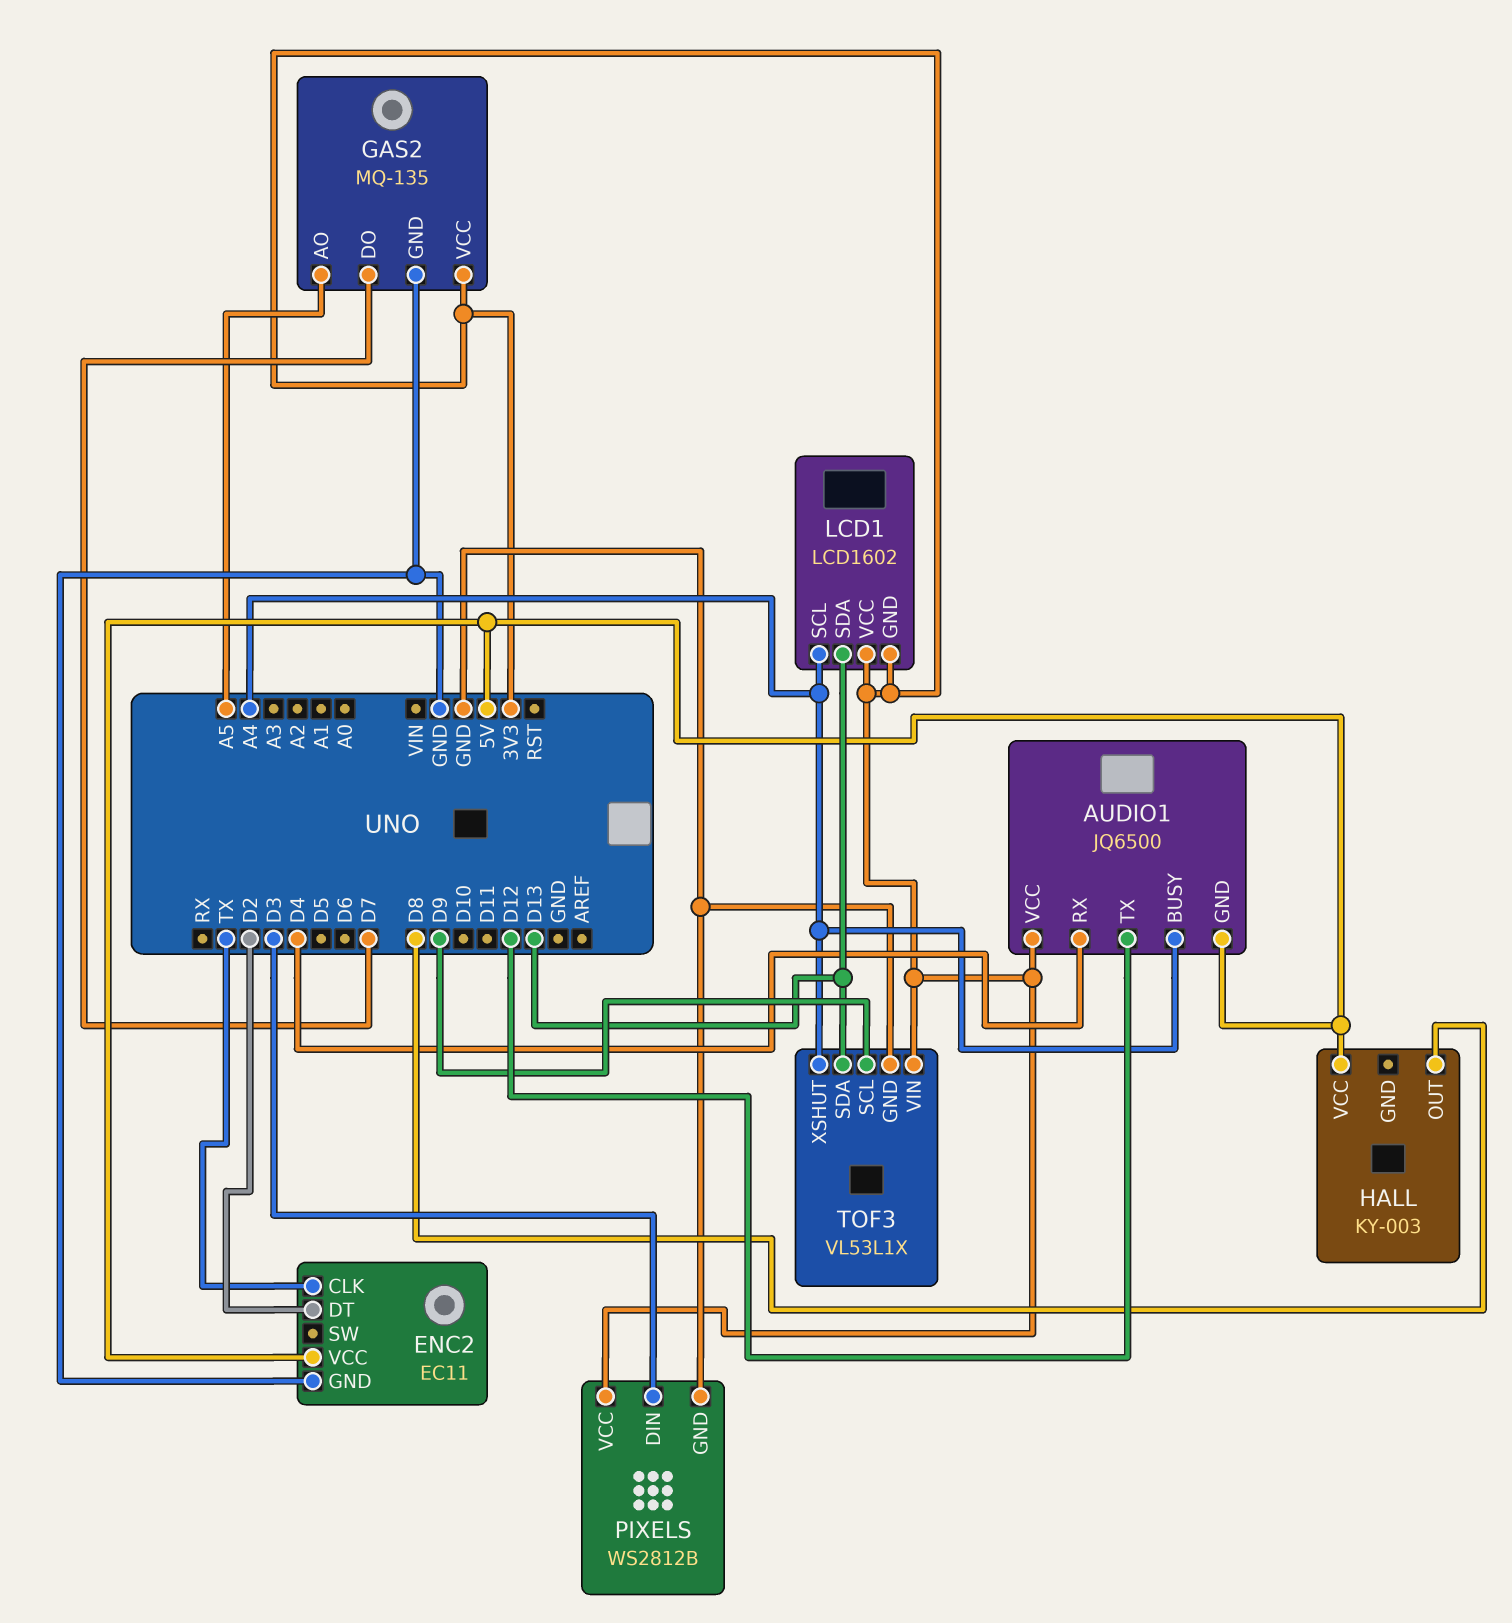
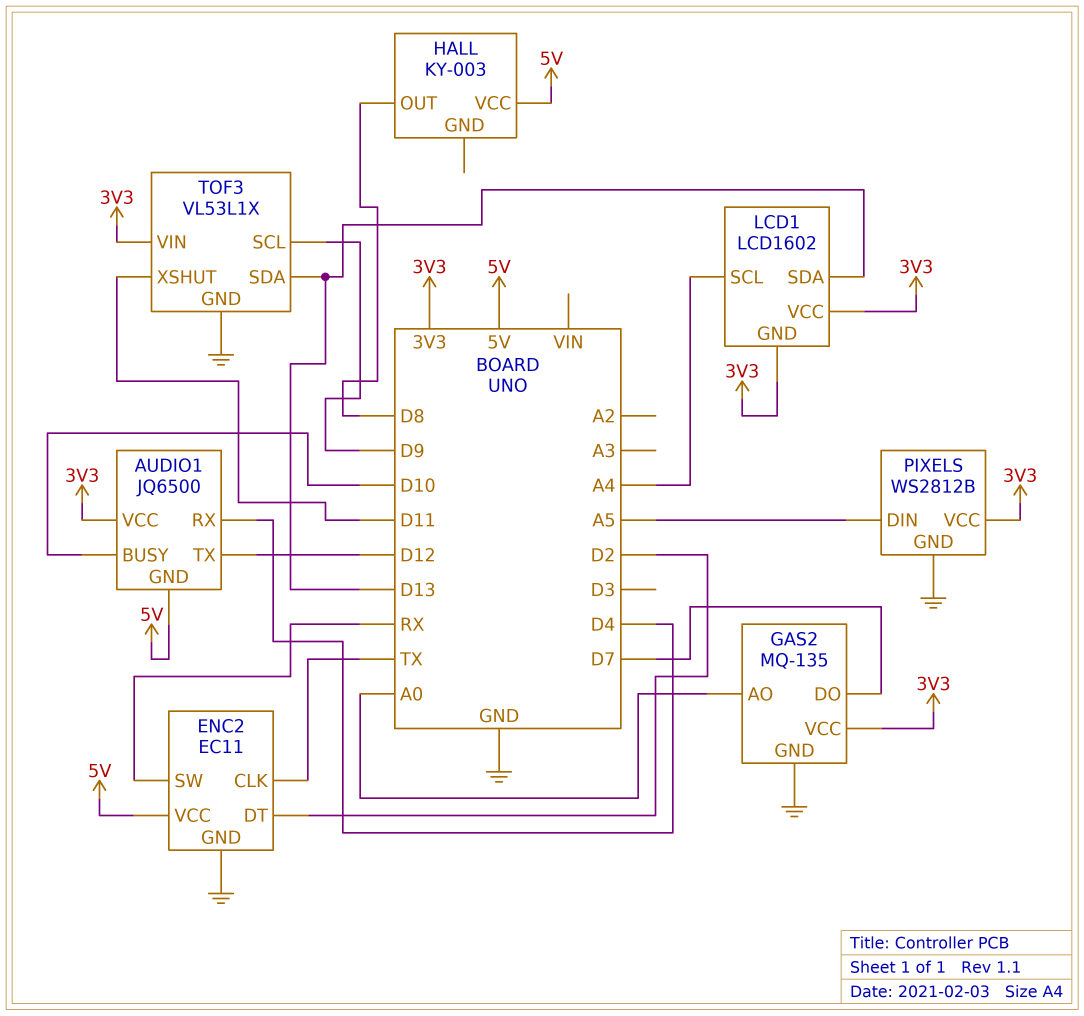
AUDIO1 pin BUSY: A4 -> D10
ENC2 pin SW: none -> RX
GAS2 pin AO: A5 -> A0
PIXELS pin DIN: D3 -> A5
TOF3 pin XSHUT: A4 -> D11

